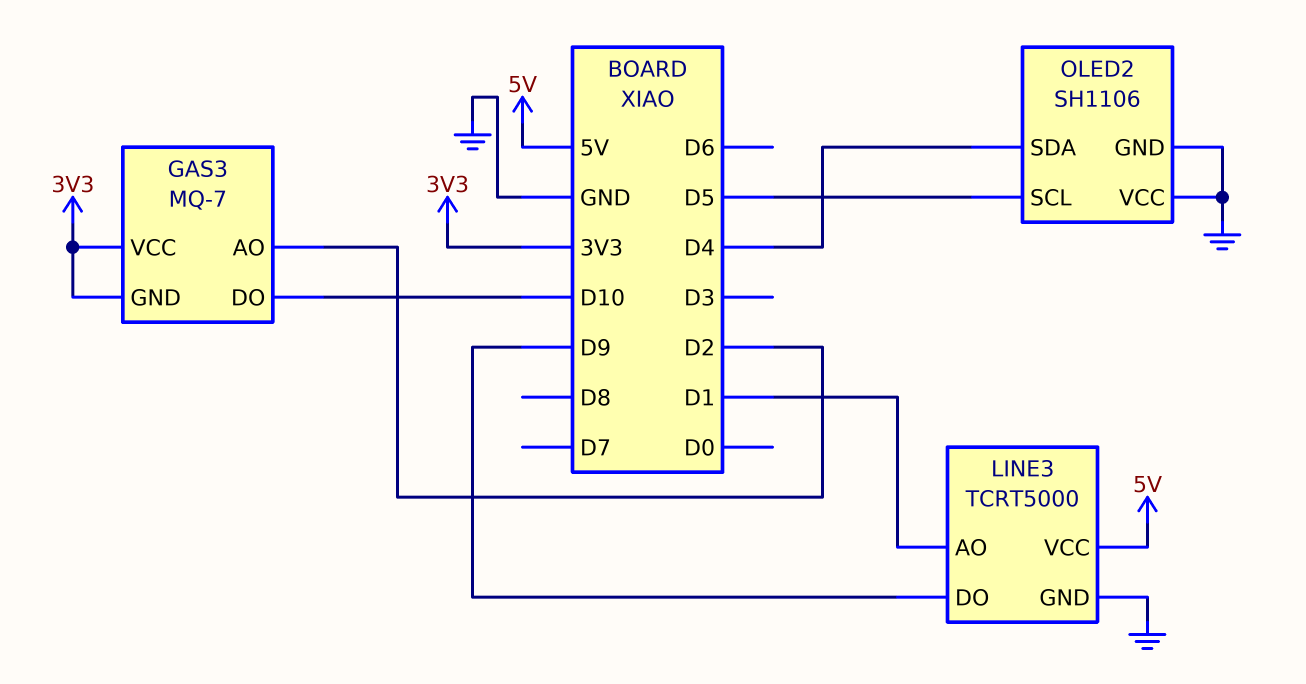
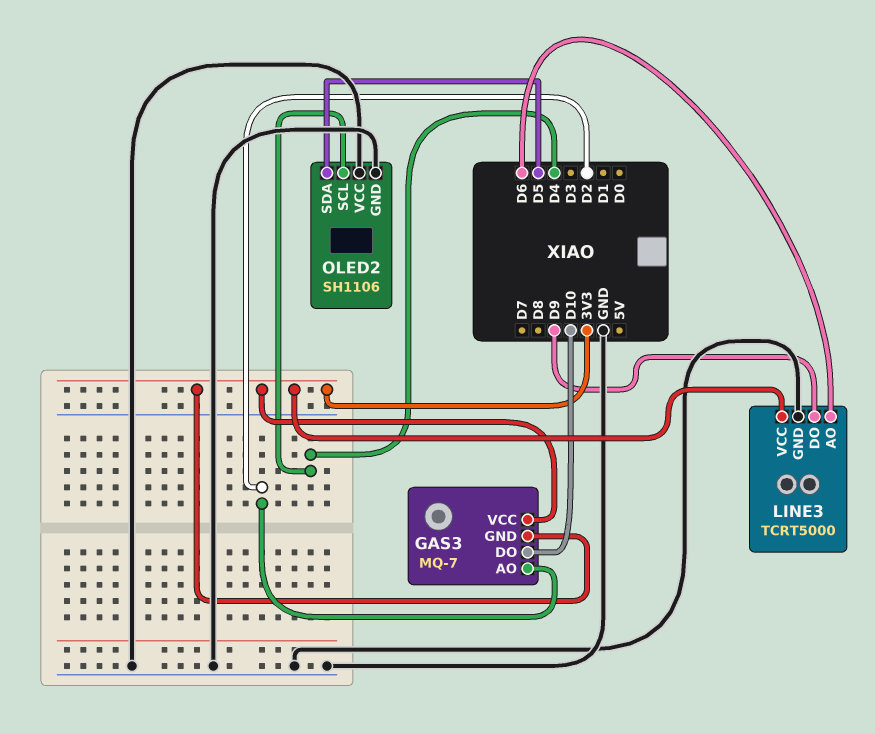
LINE3 pin AO: D1 -> D6
LINE3 pin VCC: 5V -> 3V3
OLED2 pin SCL: D5 -> D4
OLED2 pin SDA: D4 -> D5

